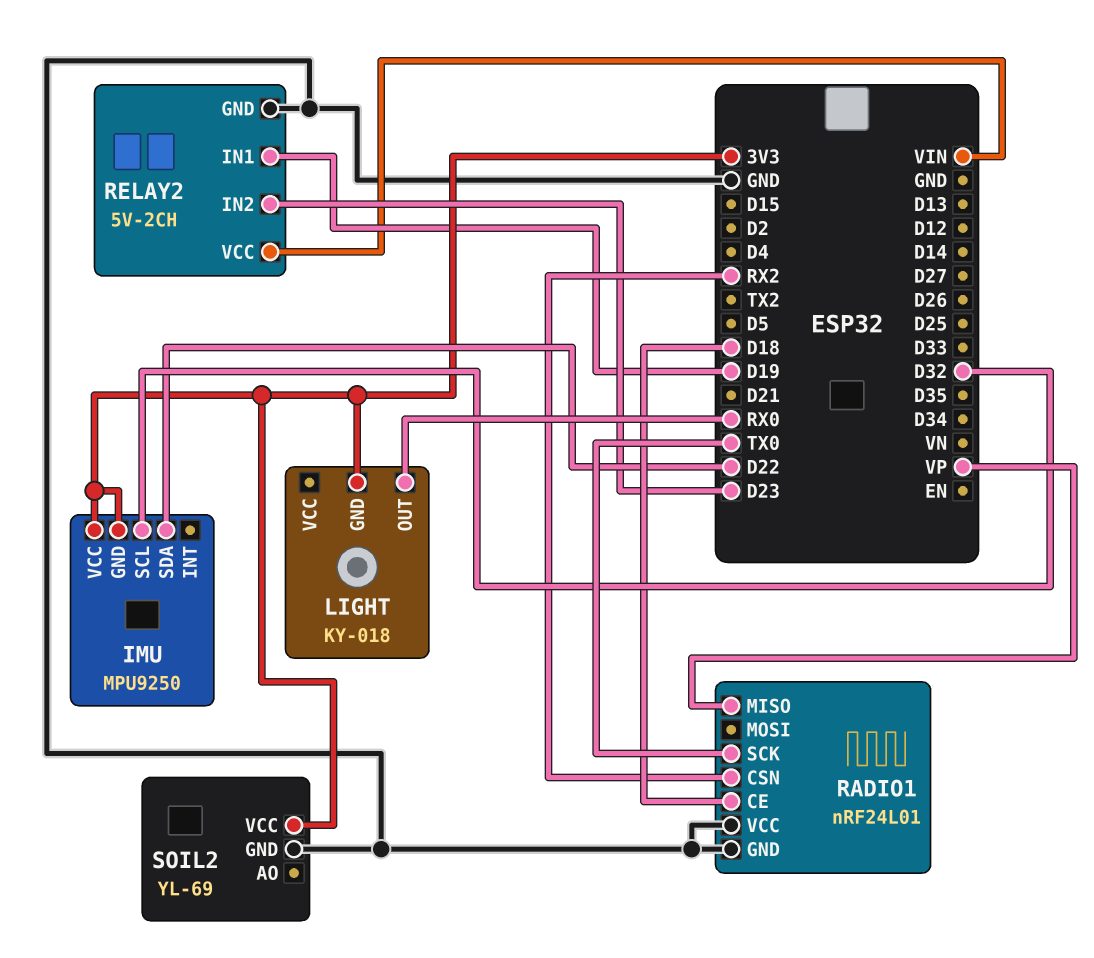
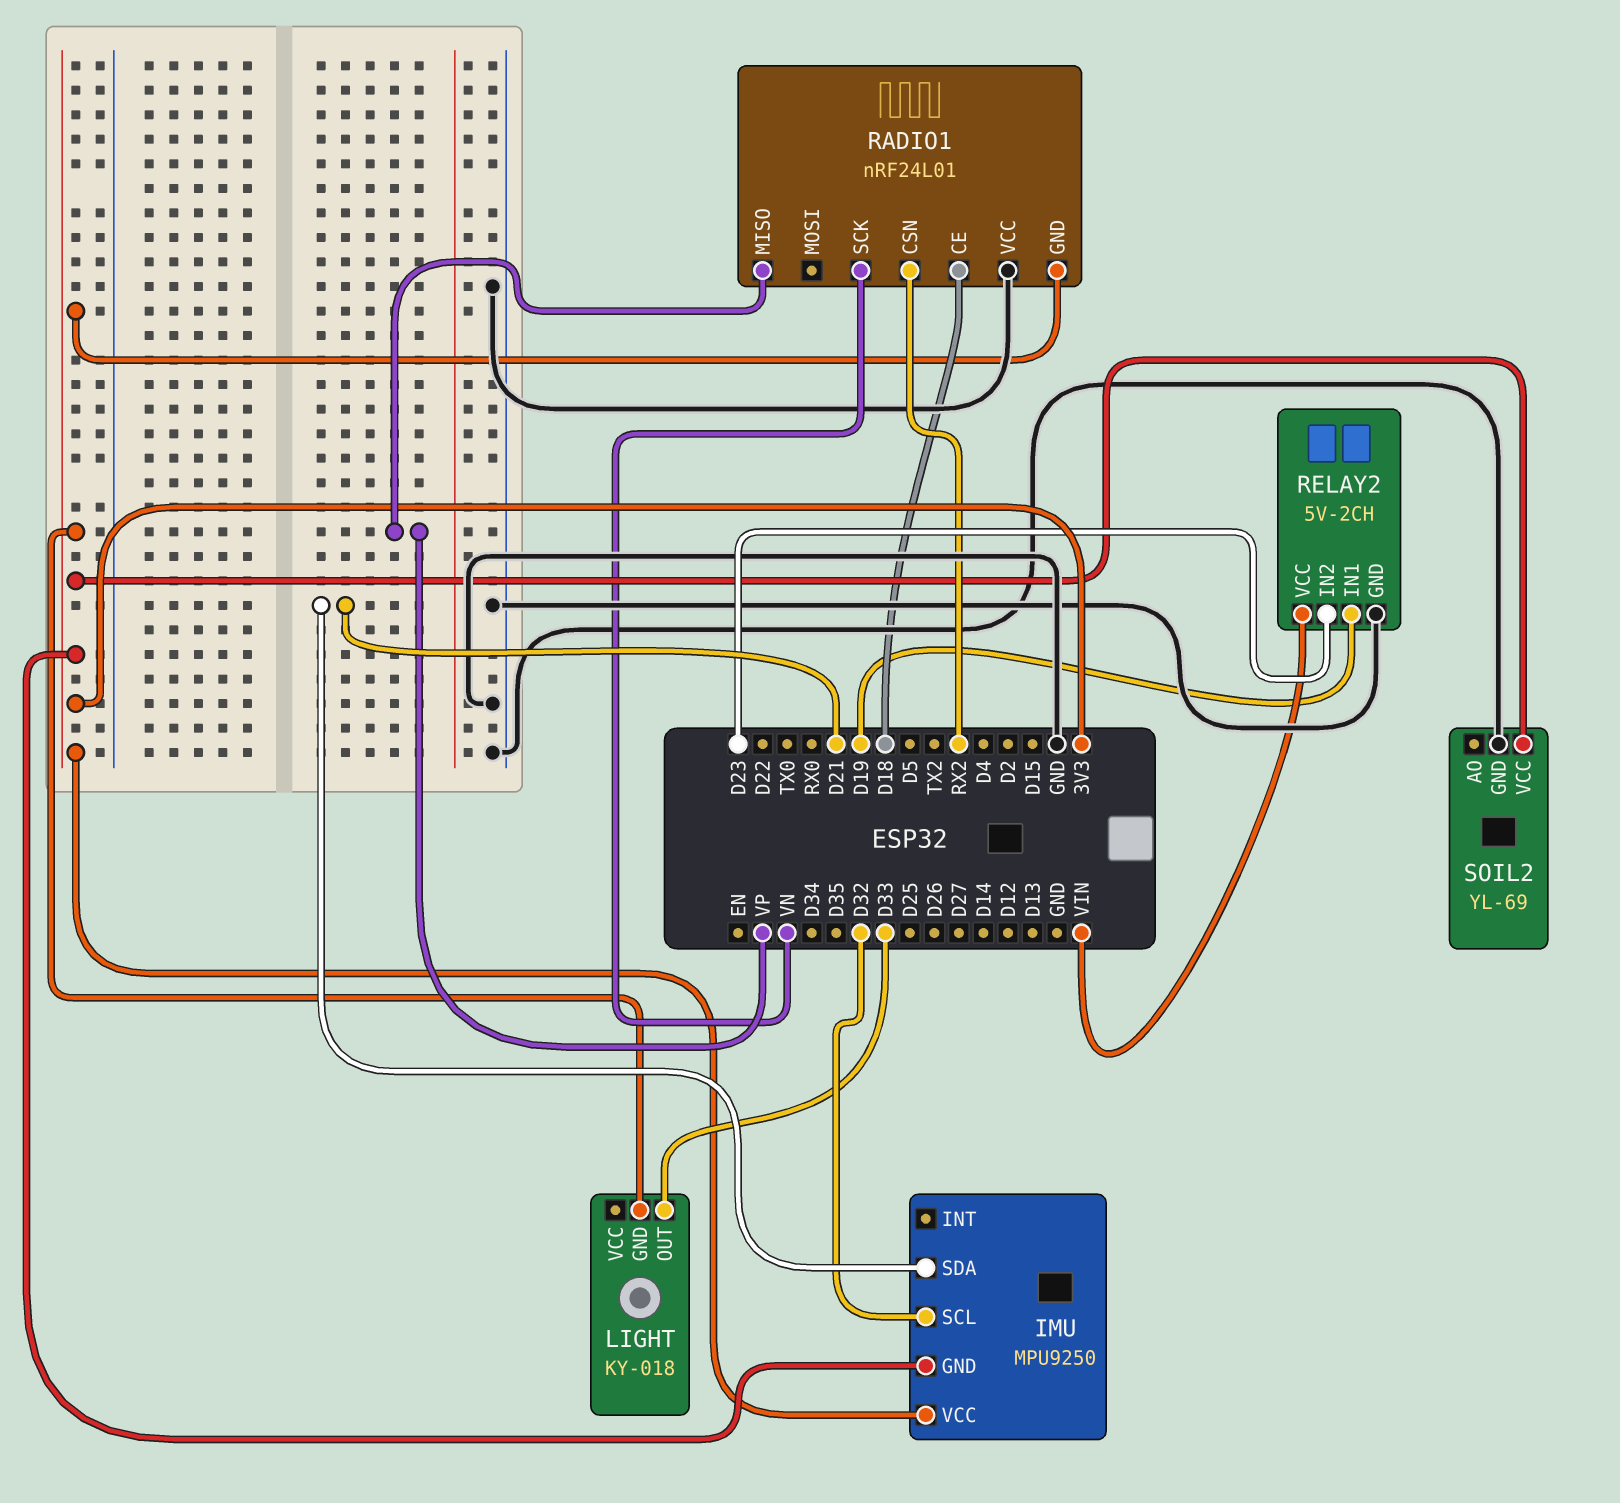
IMU pin SDA: D22 -> D21
LIGHT pin OUT: RX0 -> D33
RADIO1 pin GND: GND -> 3V3
RADIO1 pin SCK: TX0 -> VN

